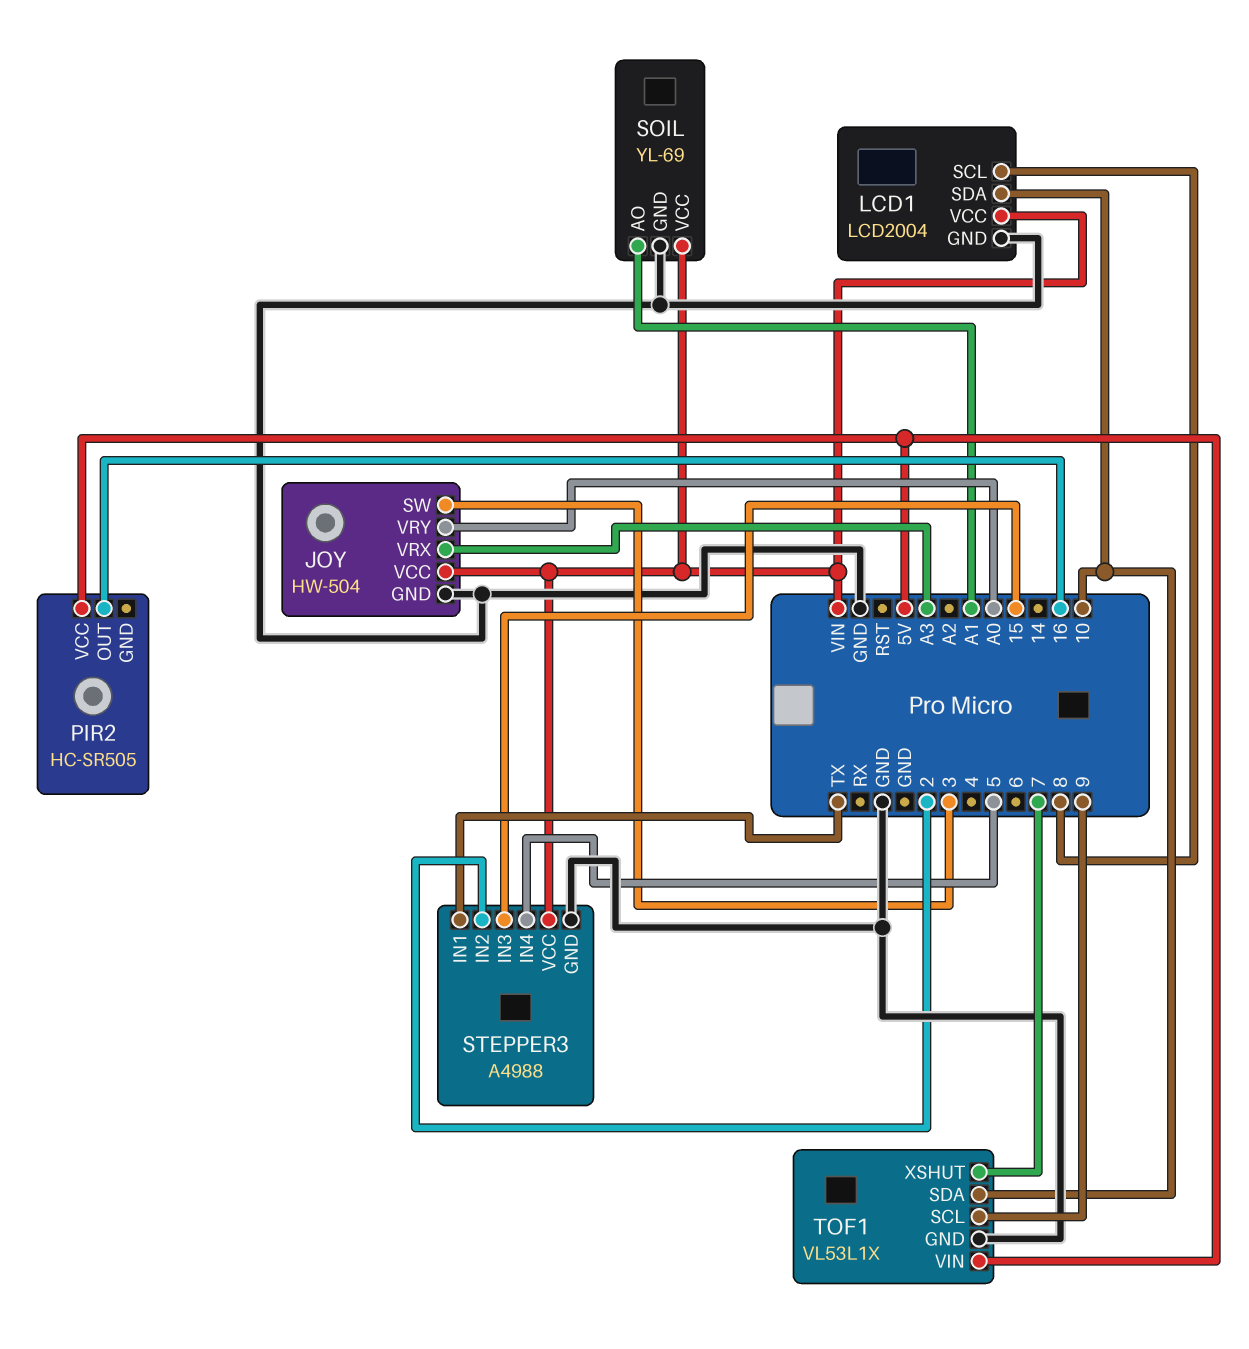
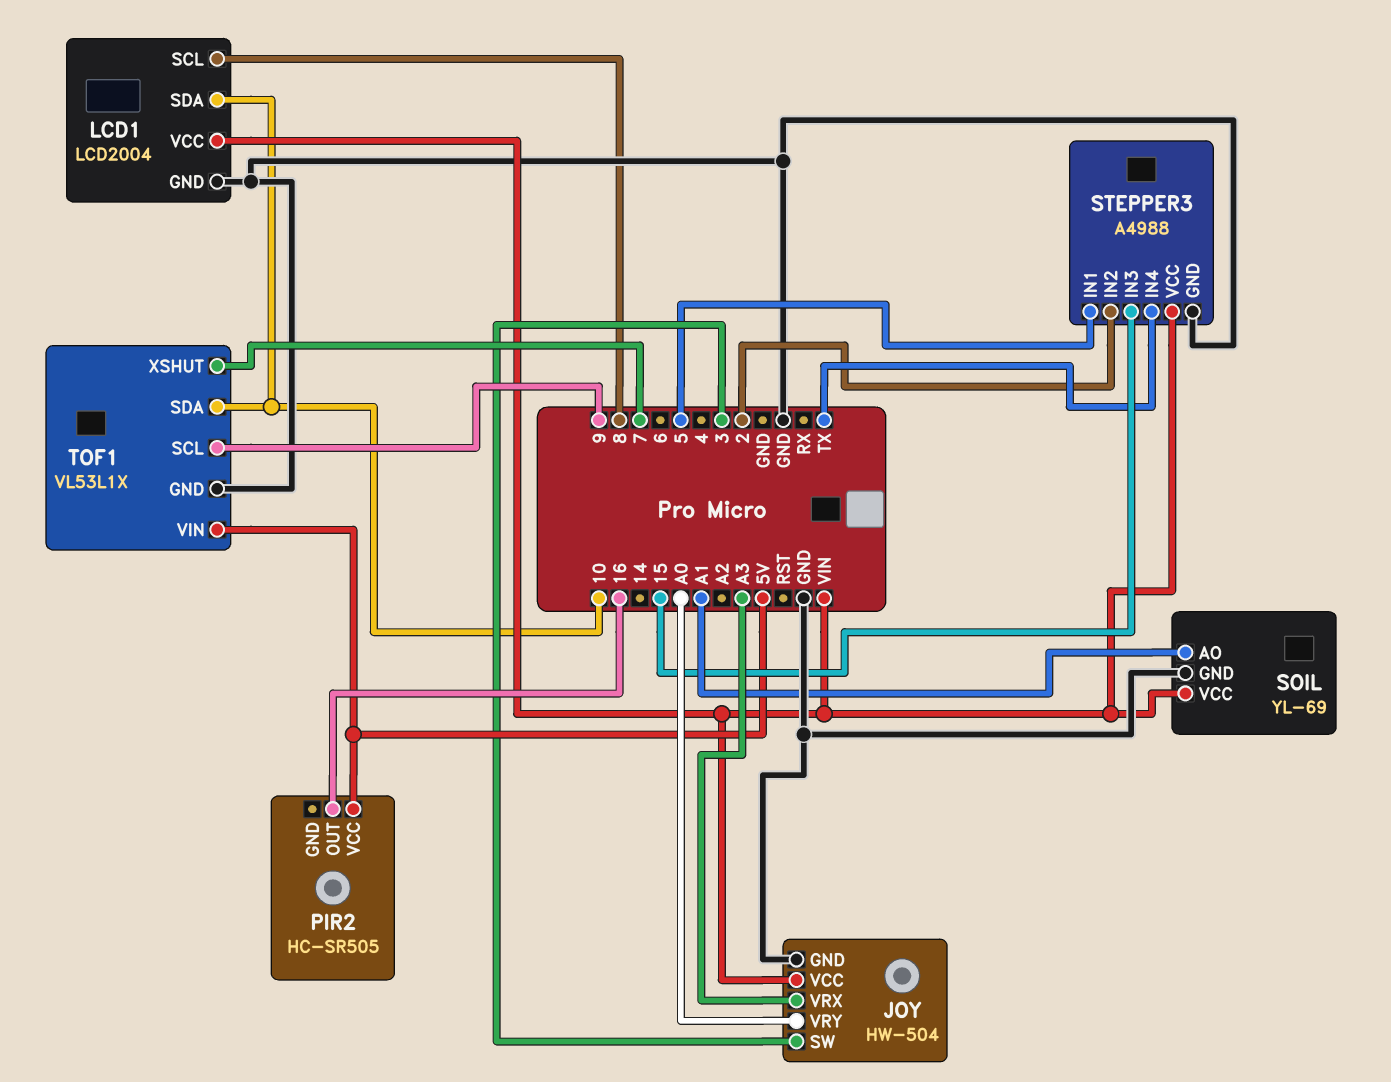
STEPPER3 pin IN1: TX -> 5
STEPPER3 pin IN4: 5 -> TX

